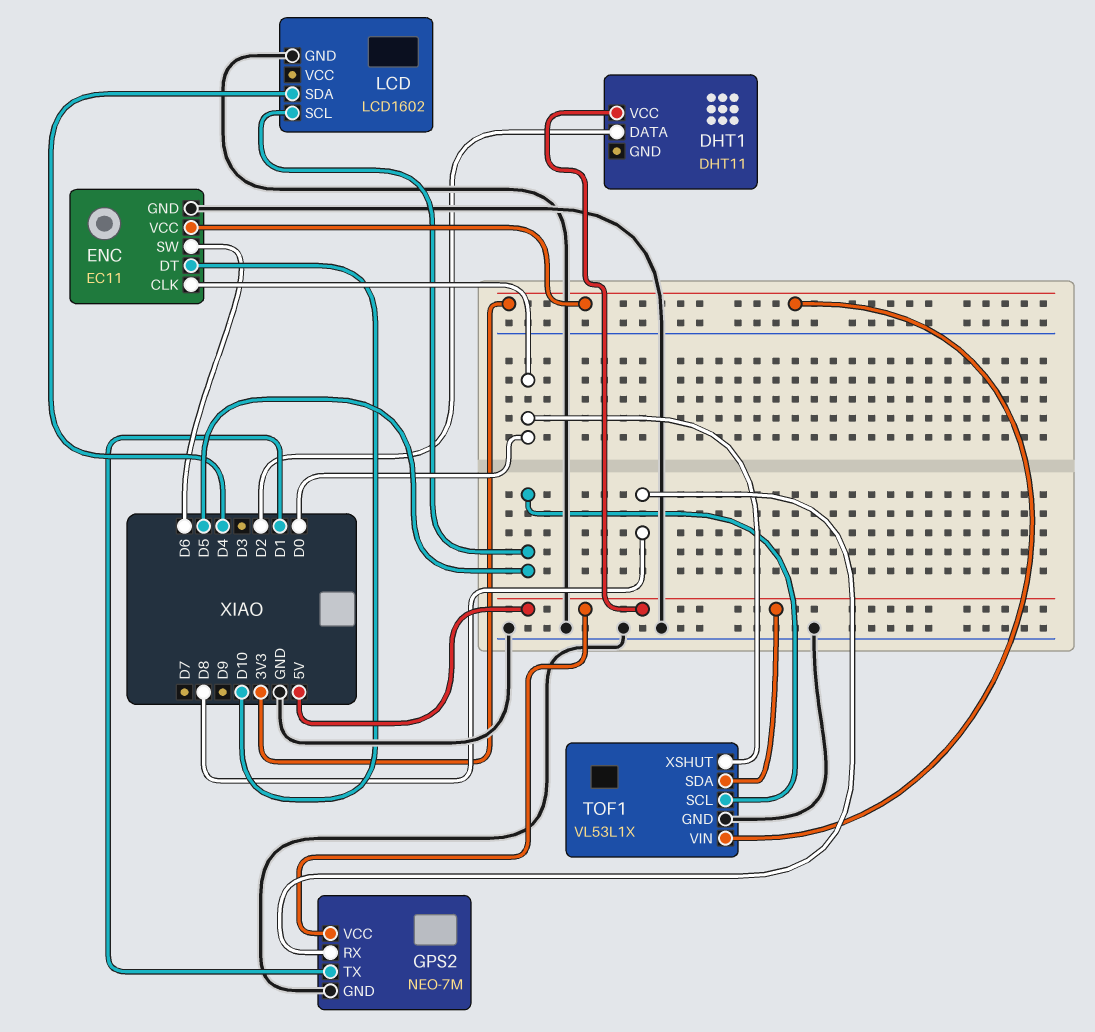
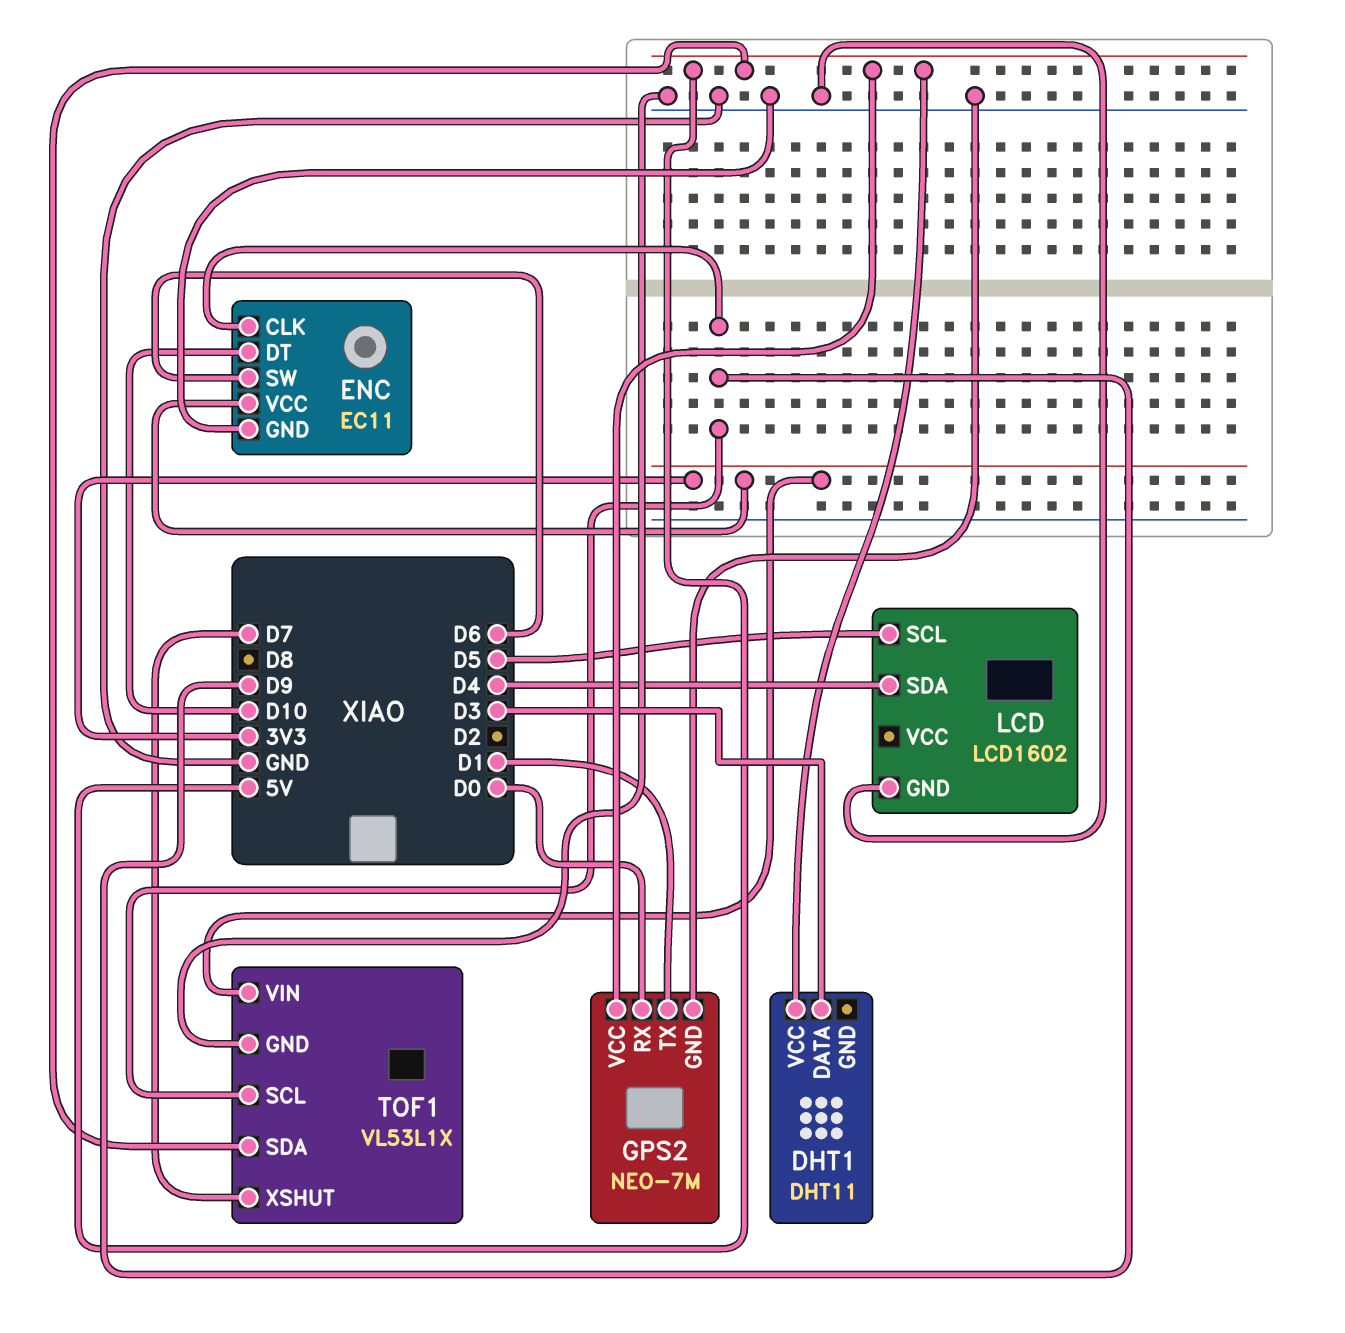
DHT1 pin DATA: D2 -> D3
ENC pin CLK: D0 -> D9
GPS2 pin RX: D8 -> D0
TOF1 pin SCL: D5 -> D9
TOF1 pin XSHUT: D0 -> D7

